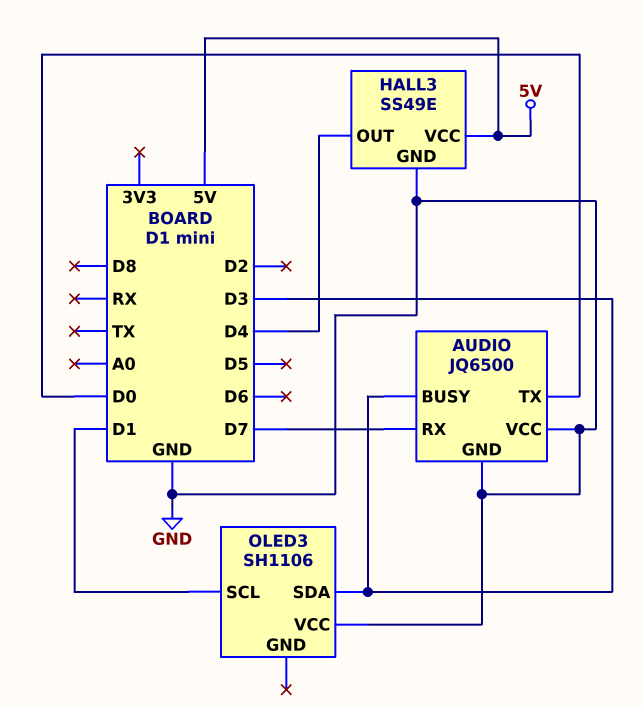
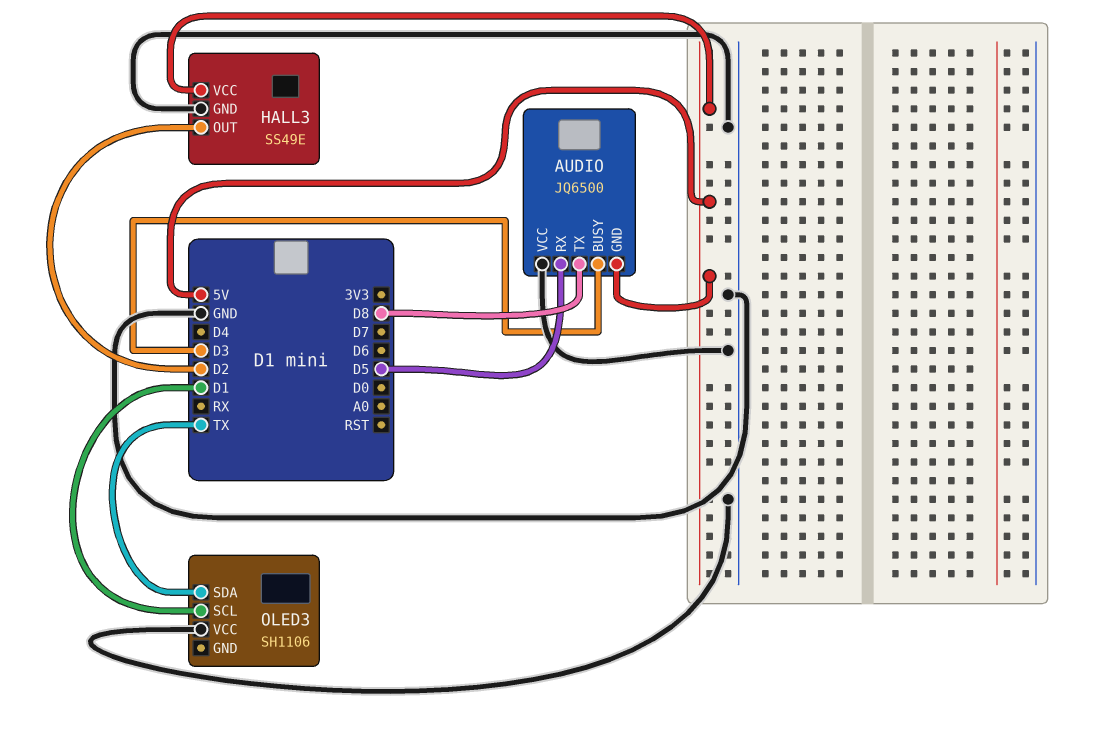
AUDIO pin GND: GND -> 5V
AUDIO pin RX: D7 -> D5
AUDIO pin TX: D0 -> D8
HALL3 pin OUT: D4 -> D2
OLED3 pin SDA: D3 -> TX

